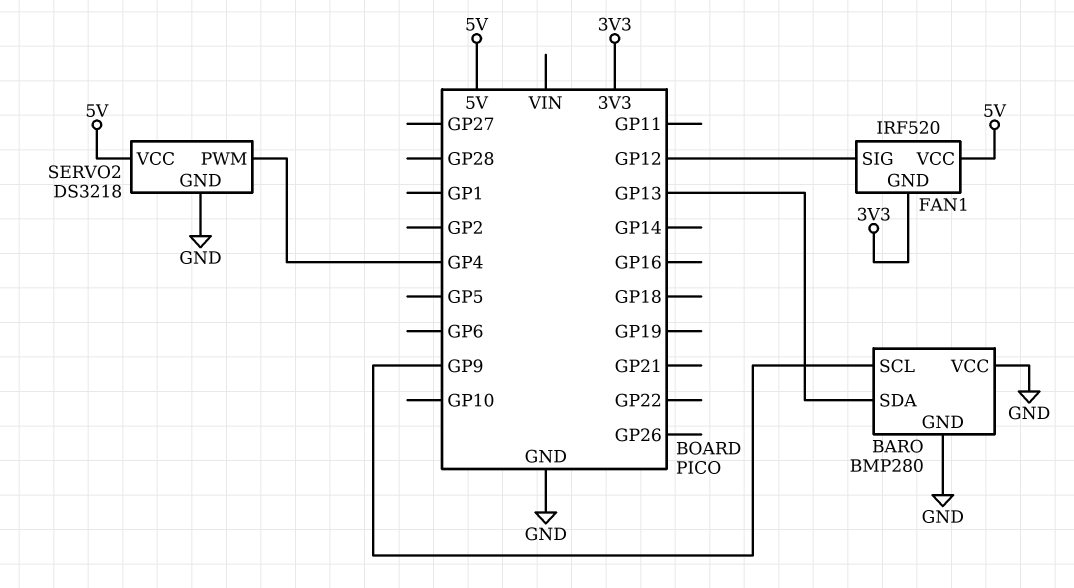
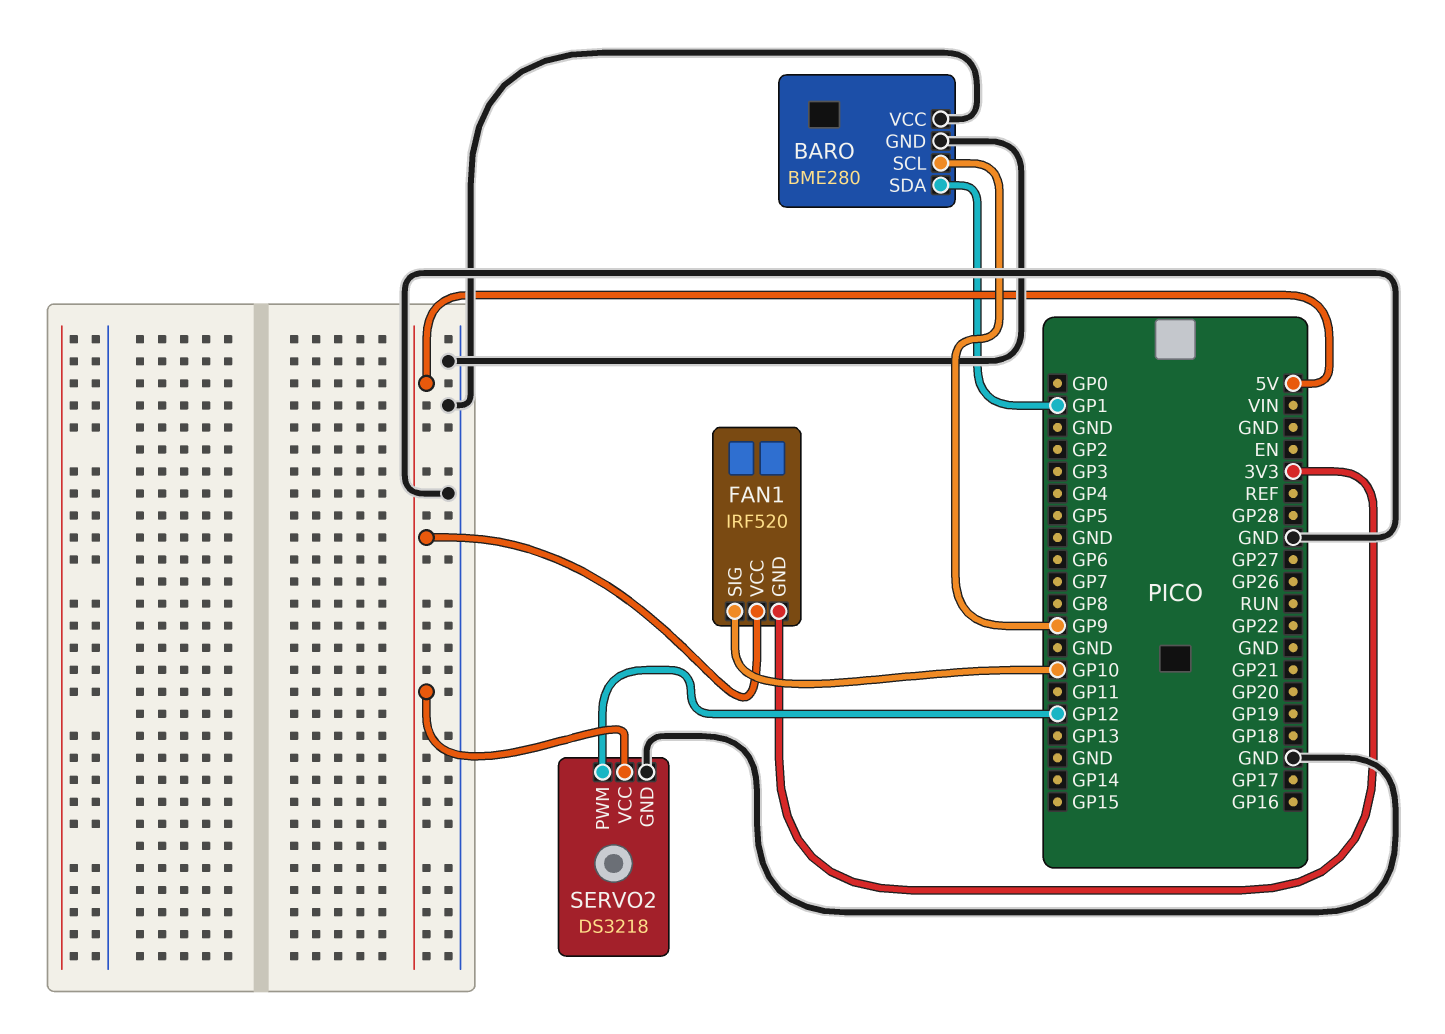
BARO: BMP280 -> BME280
BARO pin SDA: GP13 -> GP1
FAN1 pin SIG: GP12 -> GP10
SERVO2 pin PWM: GP4 -> GP12

